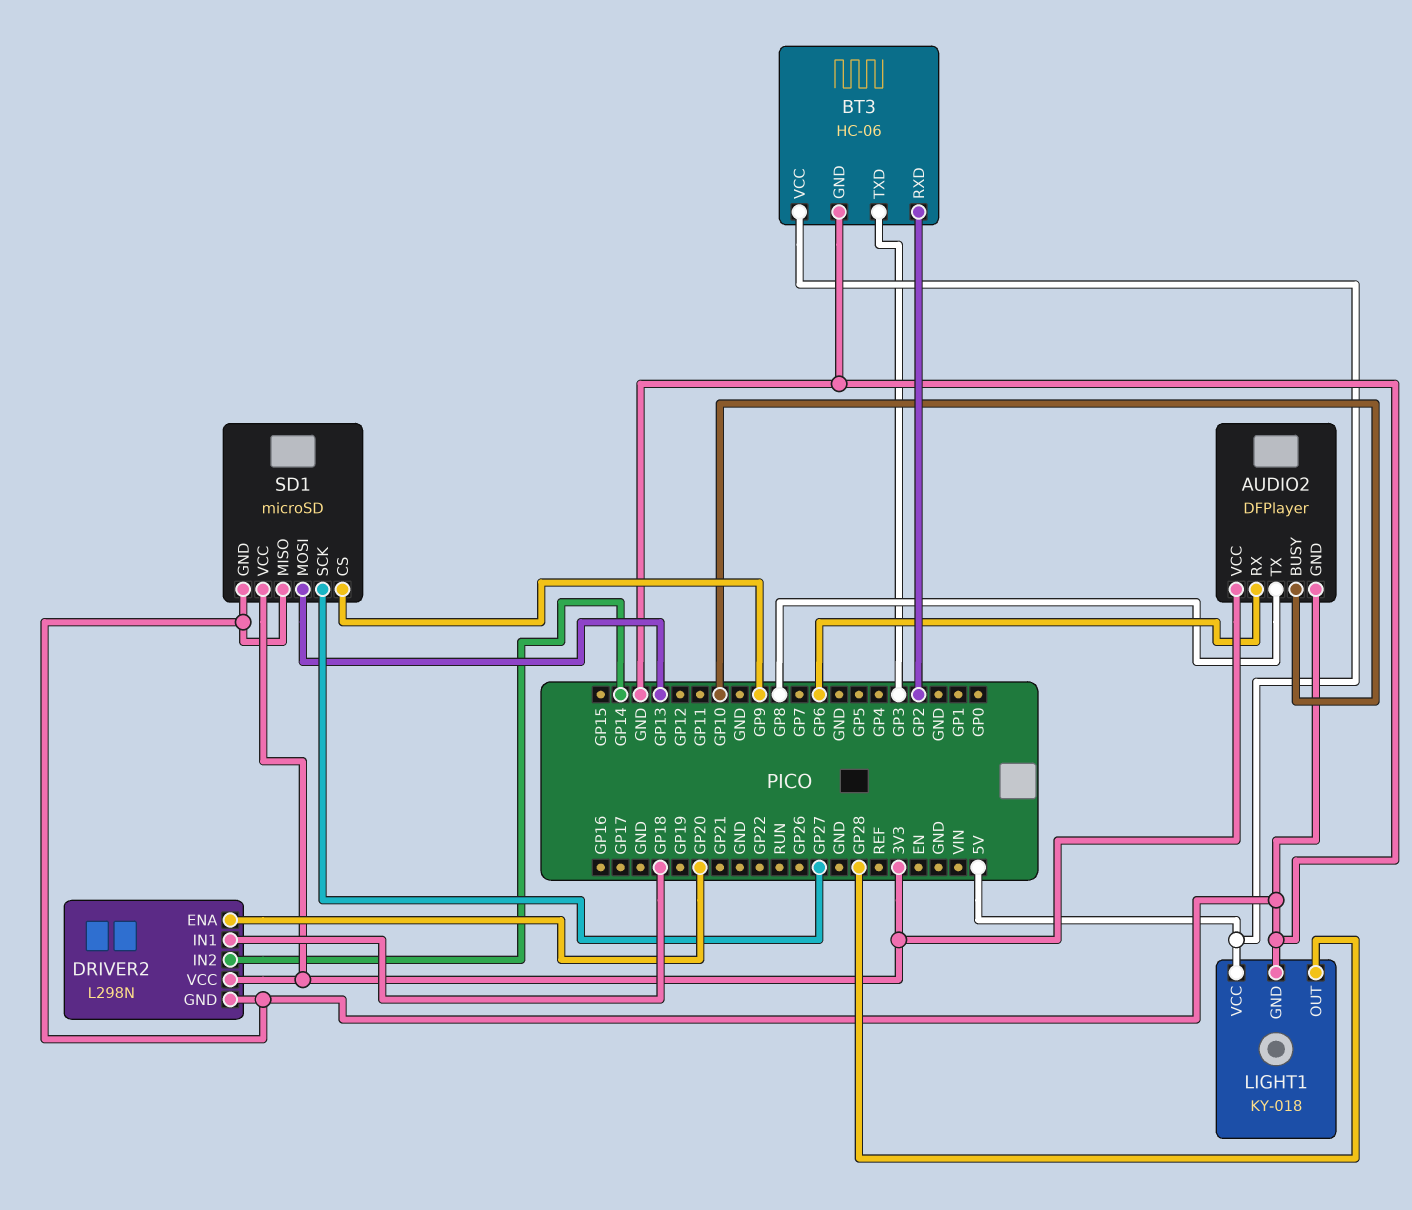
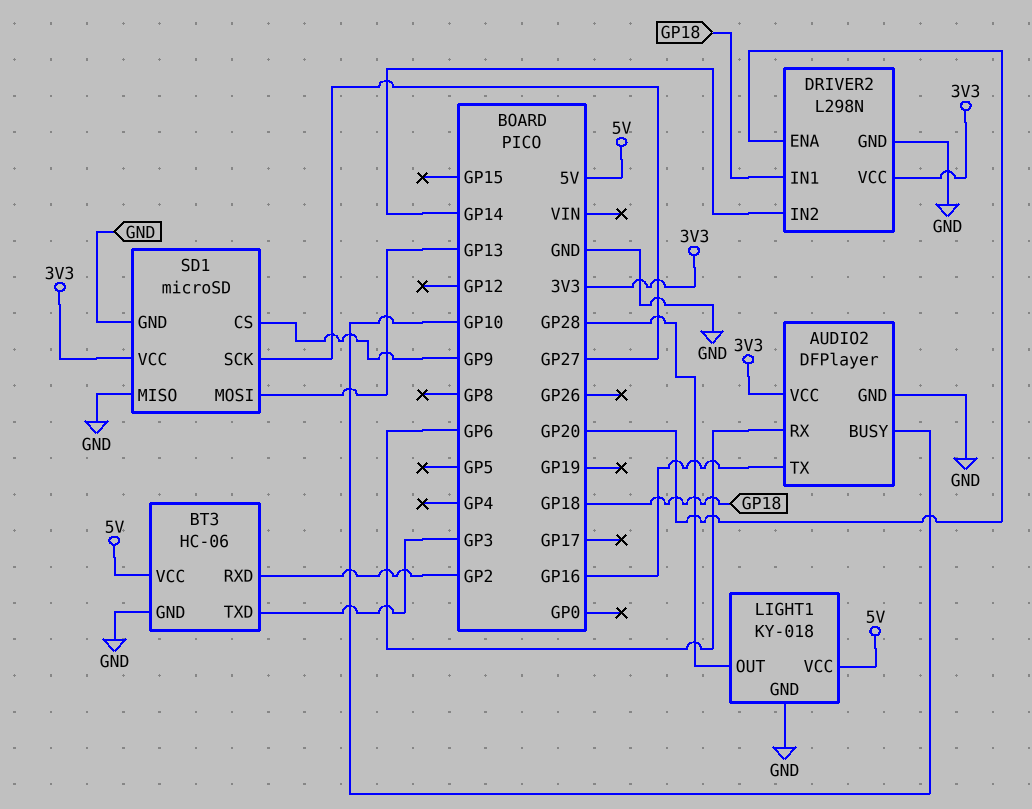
AUDIO2 pin TX: GP8 -> GP16

